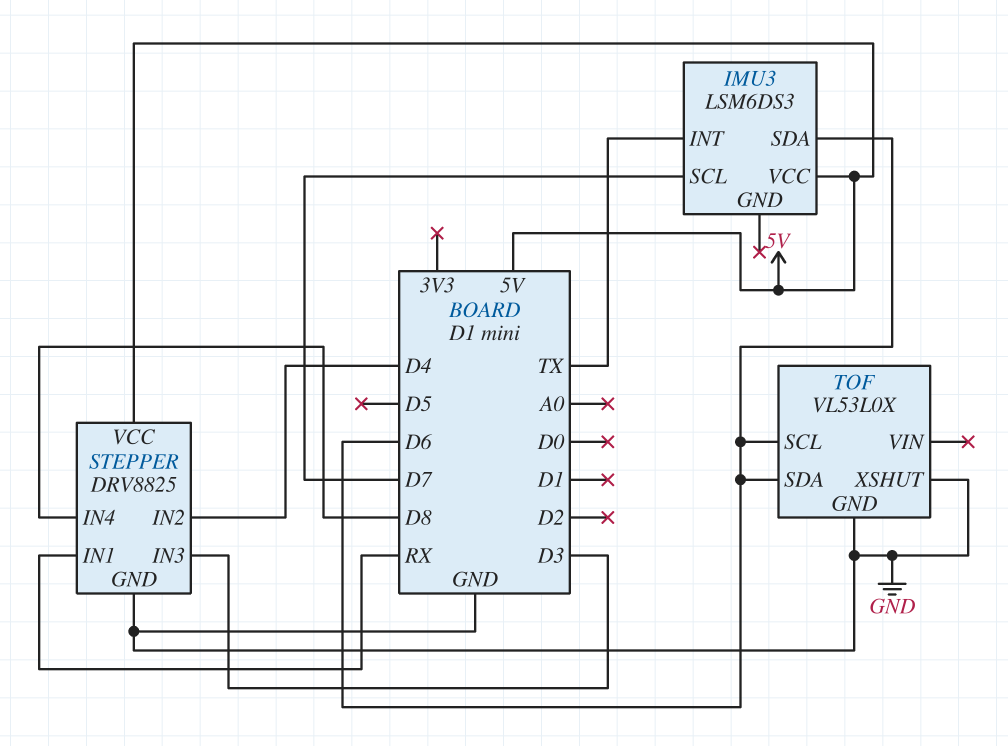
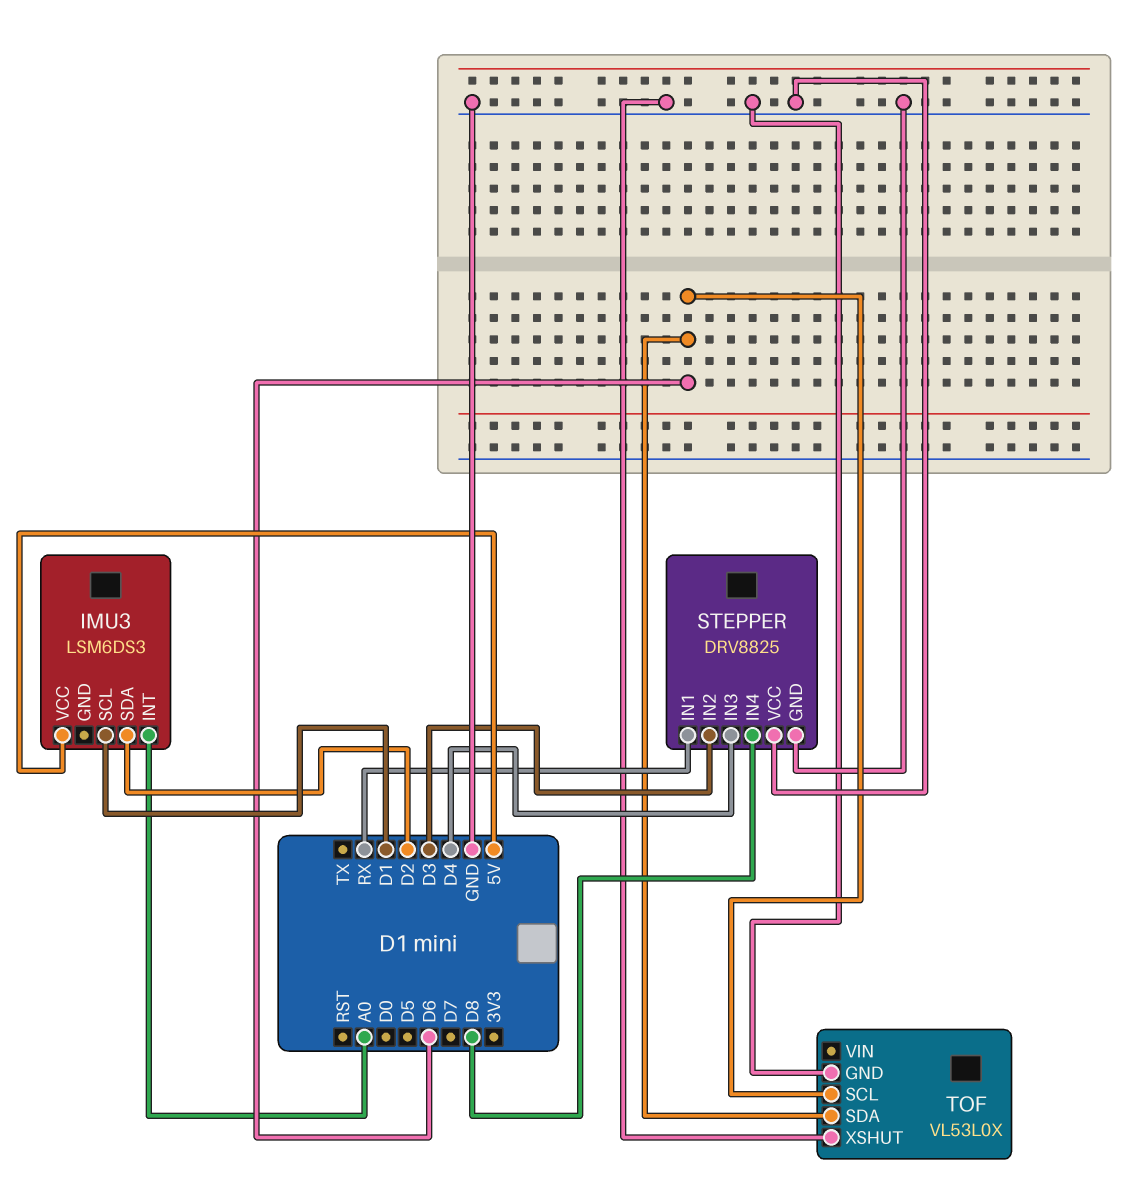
IMU3 pin INT: TX -> A0
IMU3 pin SCL: D7 -> D1
IMU3 pin SDA: D6 -> D2
STEPPER pin IN2: D4 -> D3
STEPPER pin IN3: D3 -> D4
STEPPER pin VCC: 5V -> GND

